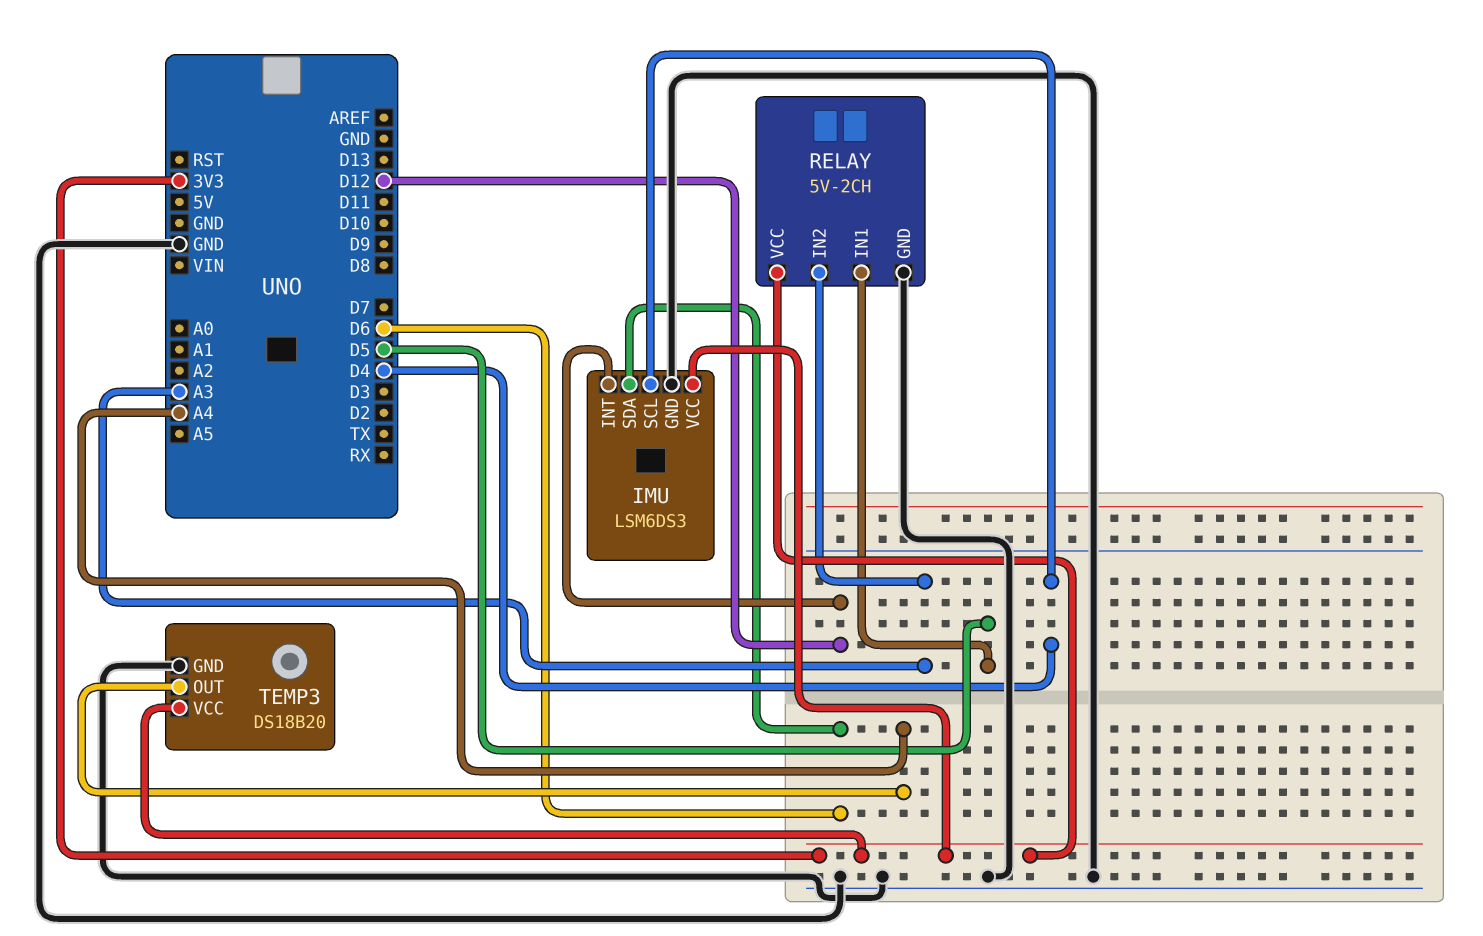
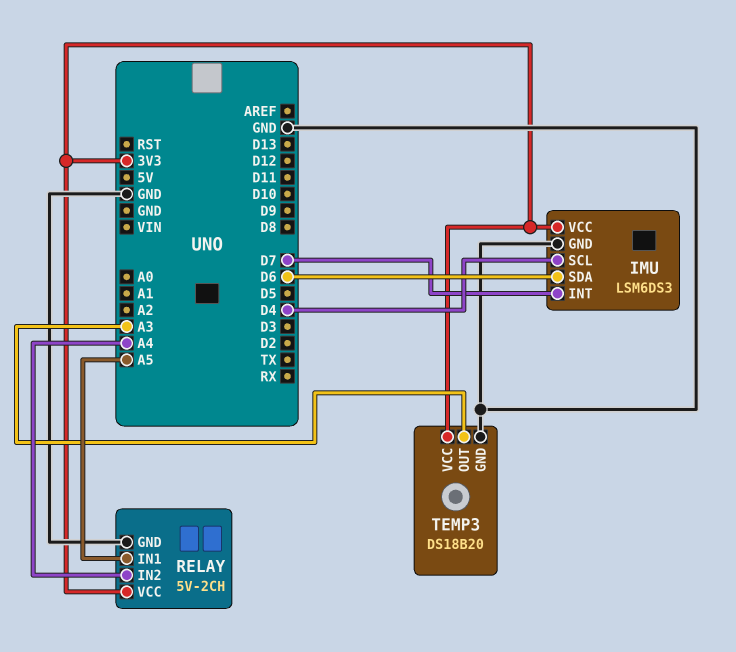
IMU pin INT: D12 -> D7
RELAY pin IN1: D5 -> A5
RELAY pin IN2: A3 -> A4
TEMP3 pin OUT: A4 -> A3

